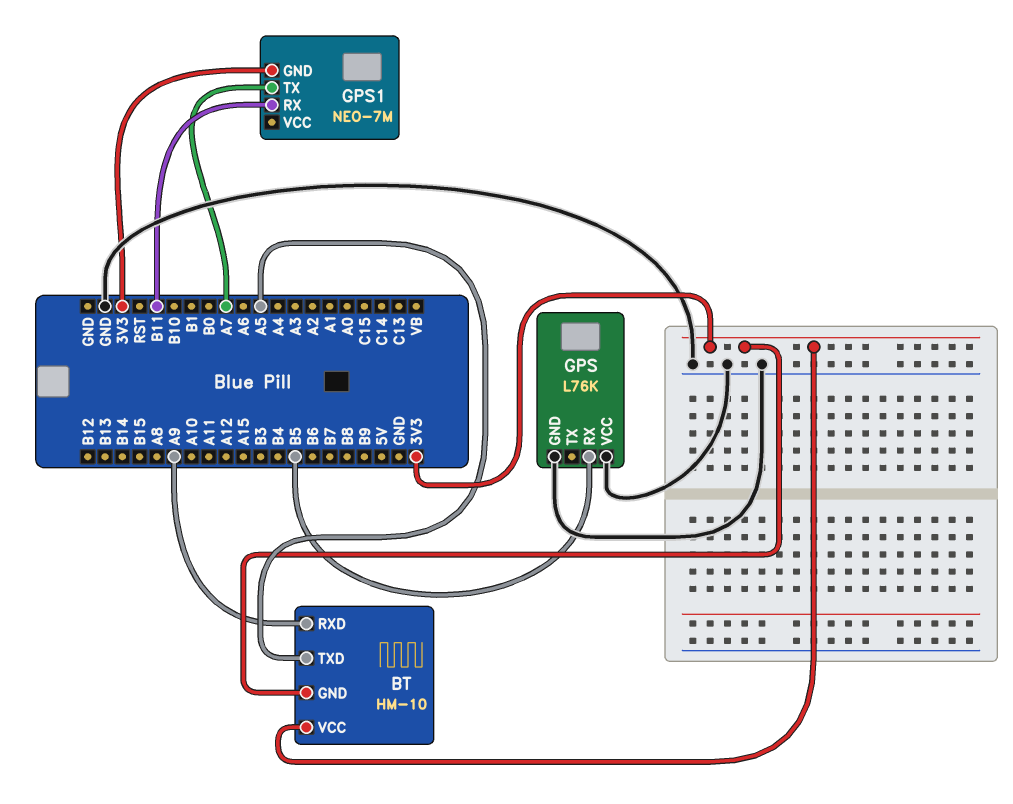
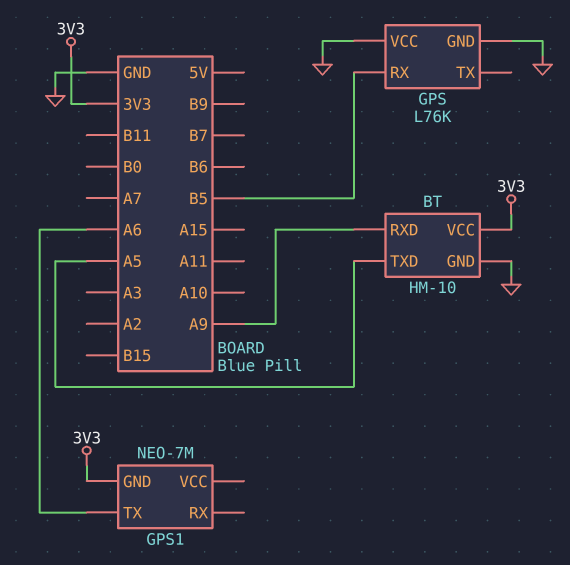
BT pin GND: 3V3 -> GND
GPS1 pin RX: B11 -> none
GPS1 pin TX: A7 -> A6

